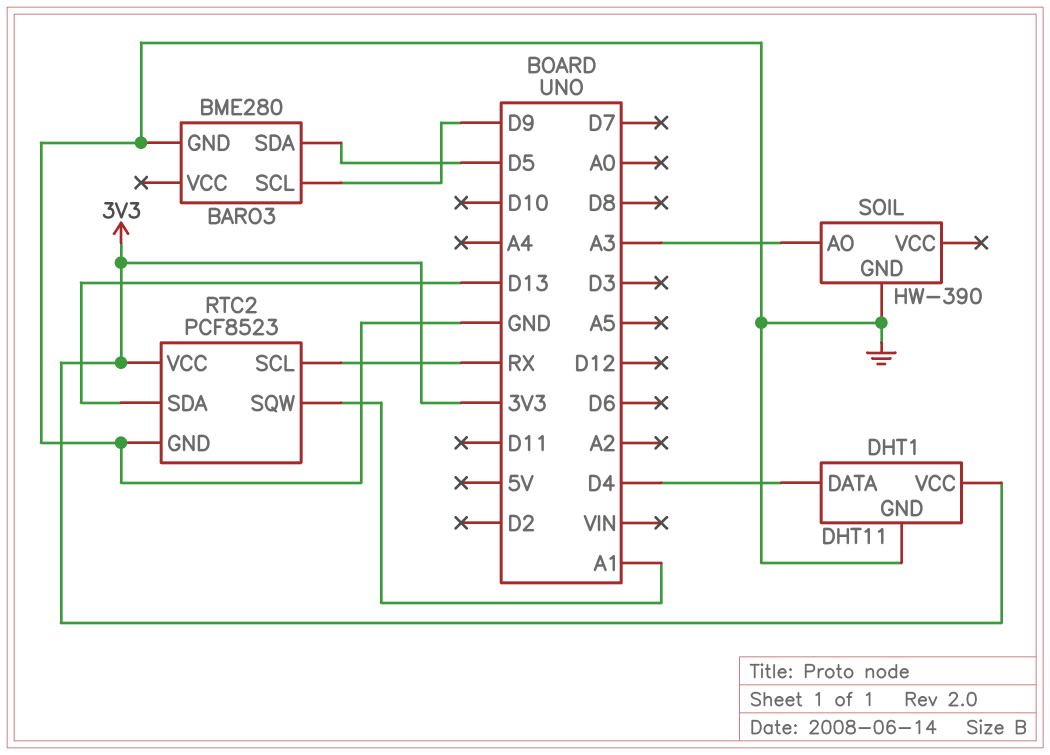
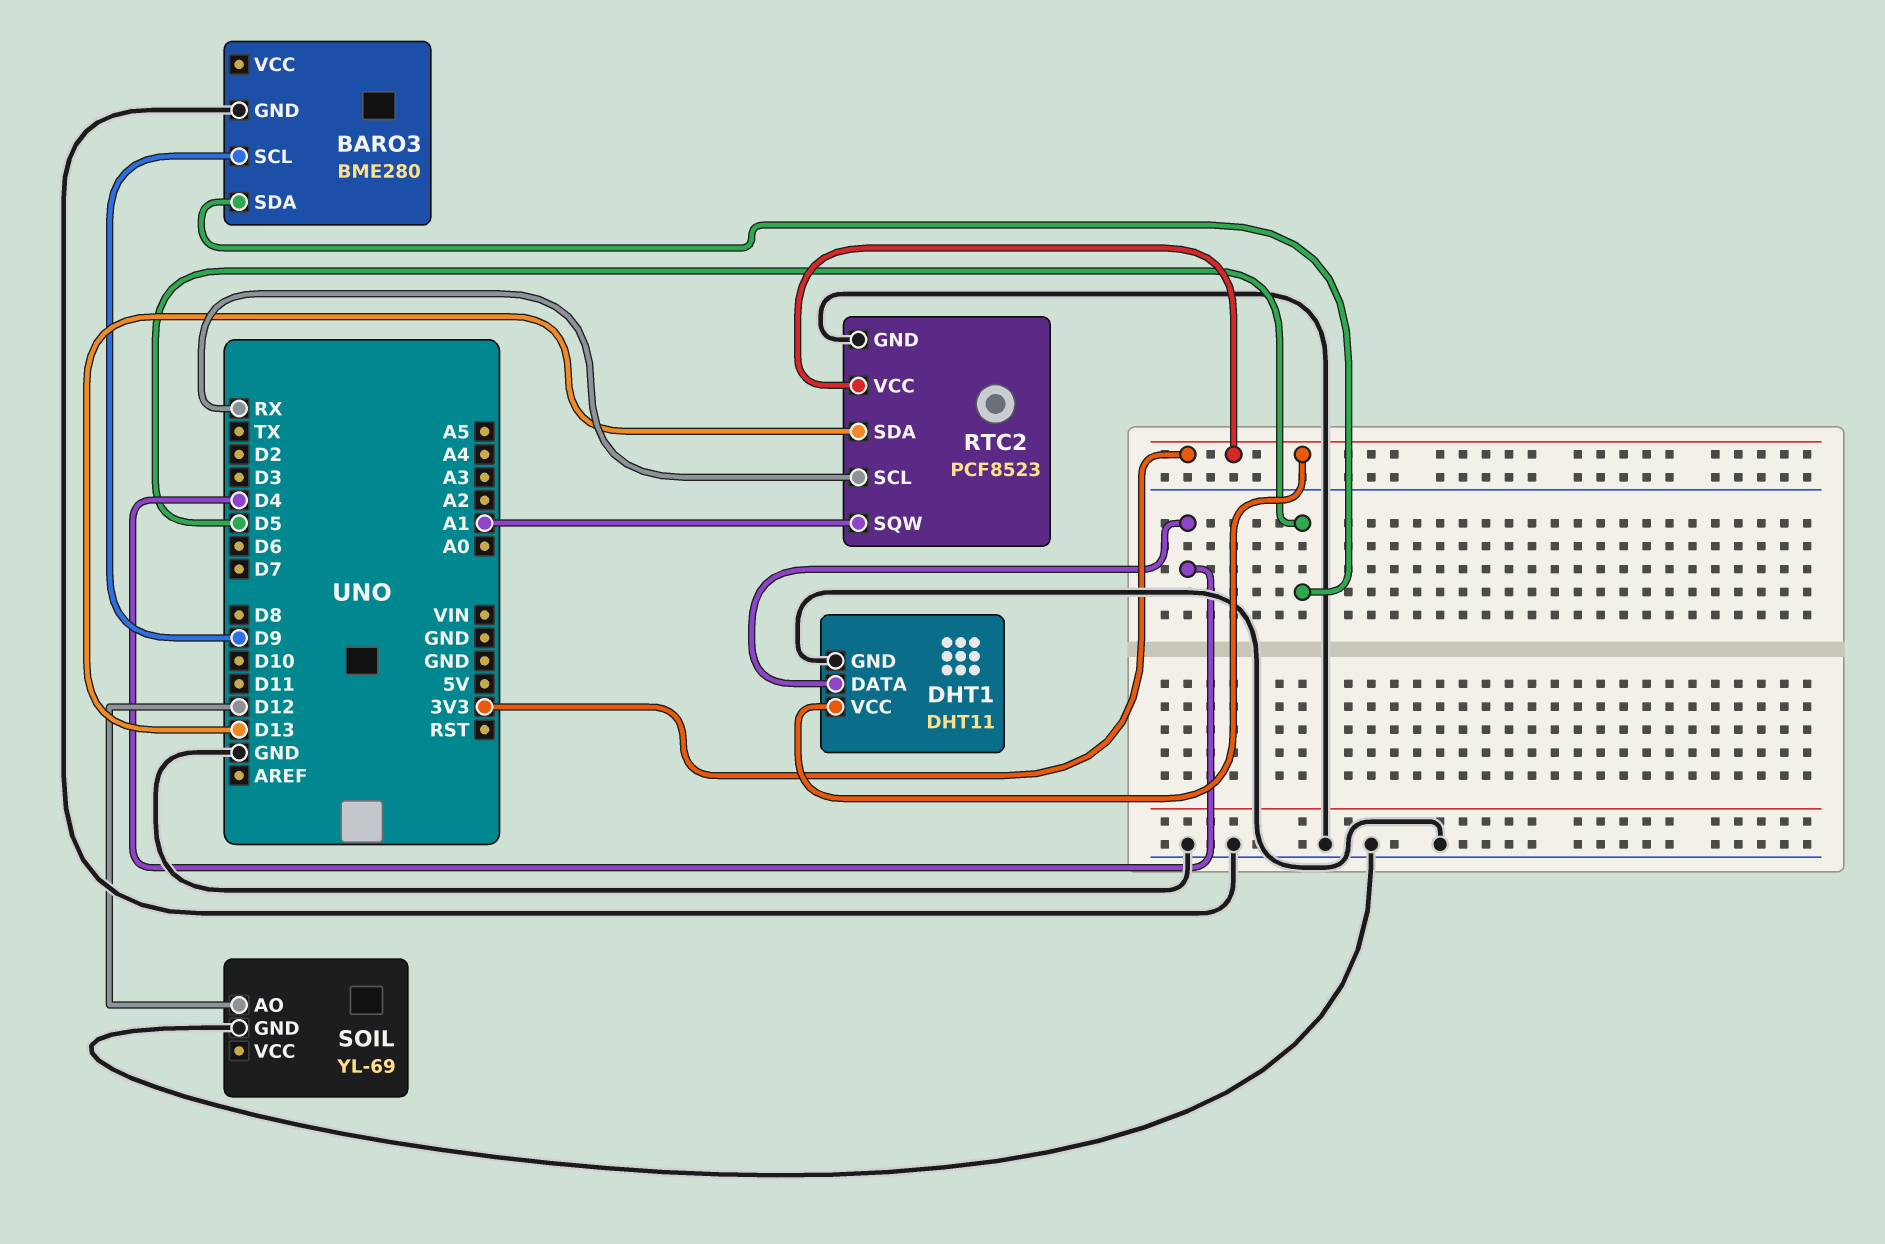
SOIL: HW-390 -> YL-69
SOIL pin AO: A3 -> D12

